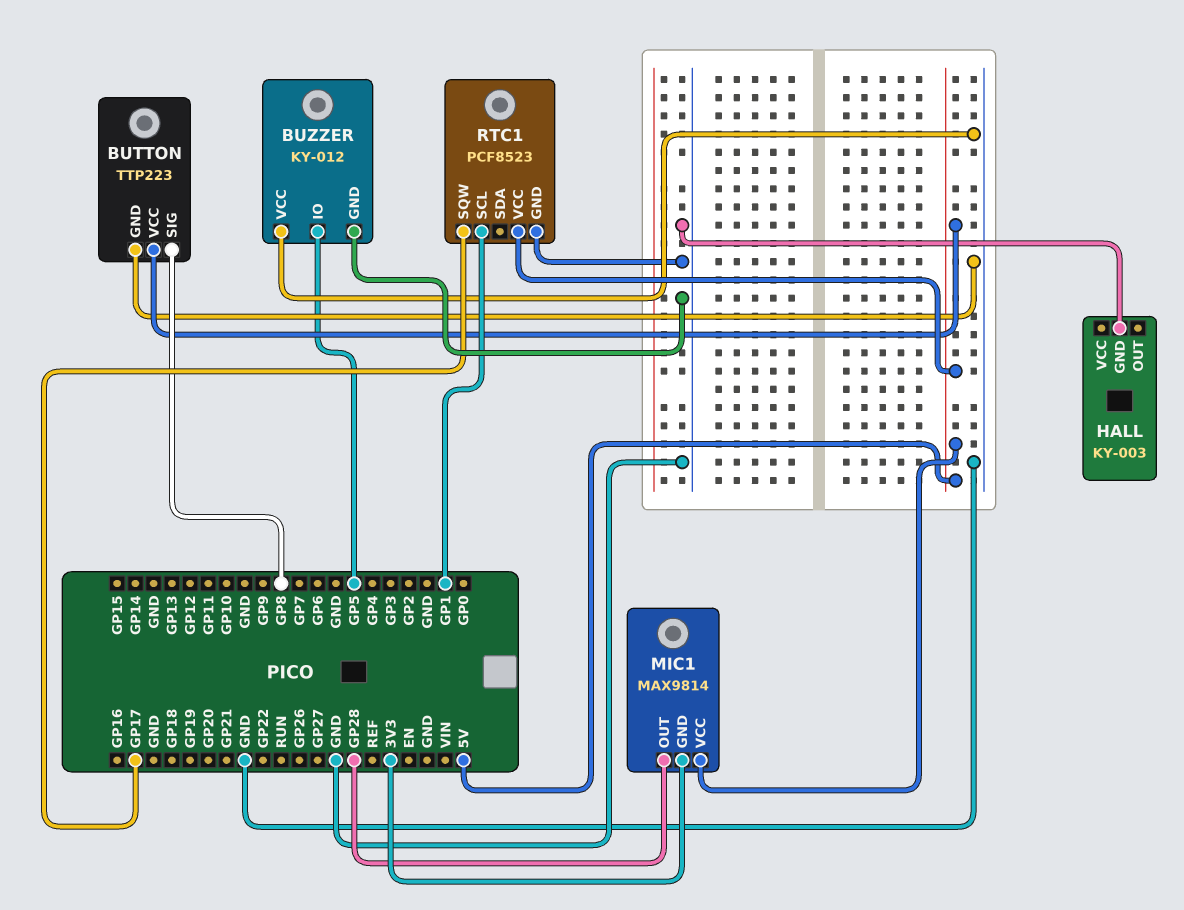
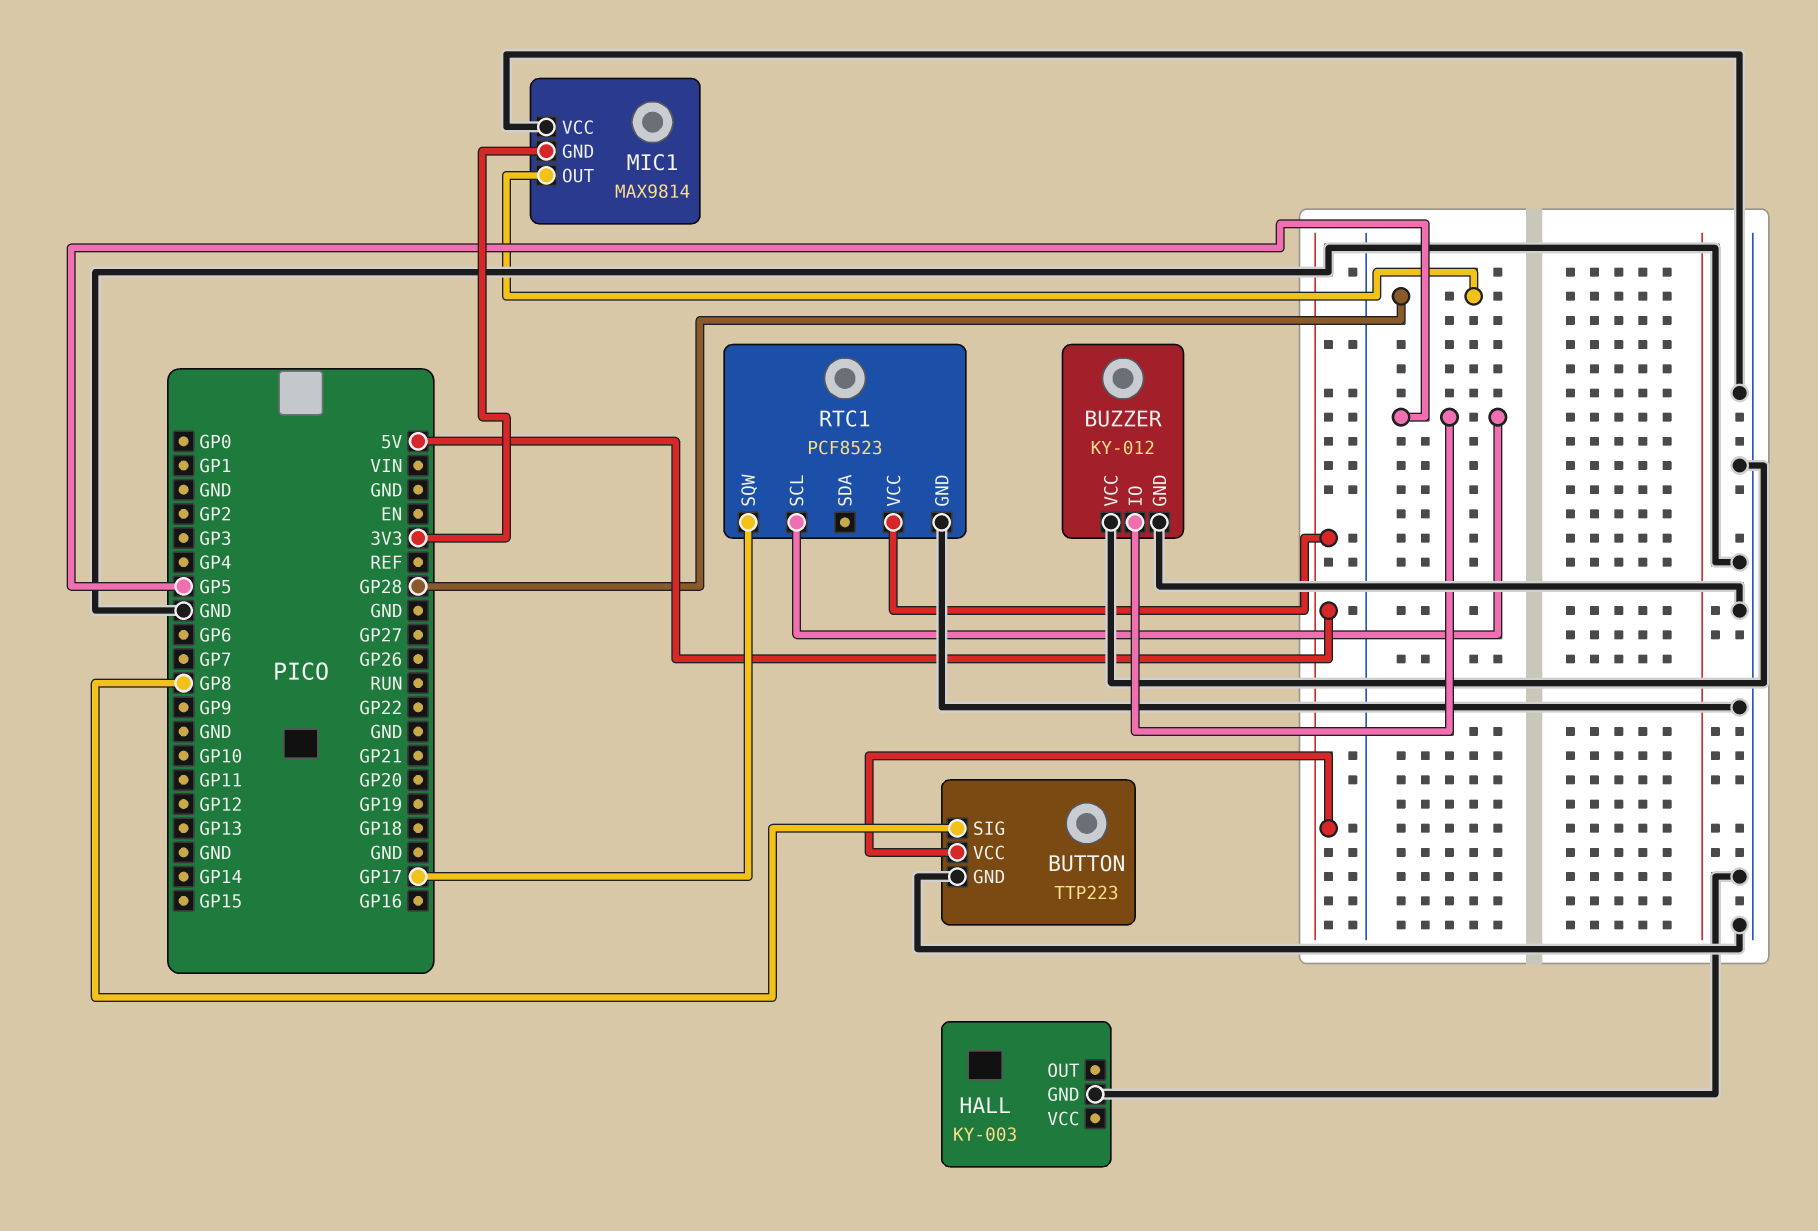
MIC1 pin VCC: 5V -> GND
RTC1 pin SCL: GP1 -> GP5

